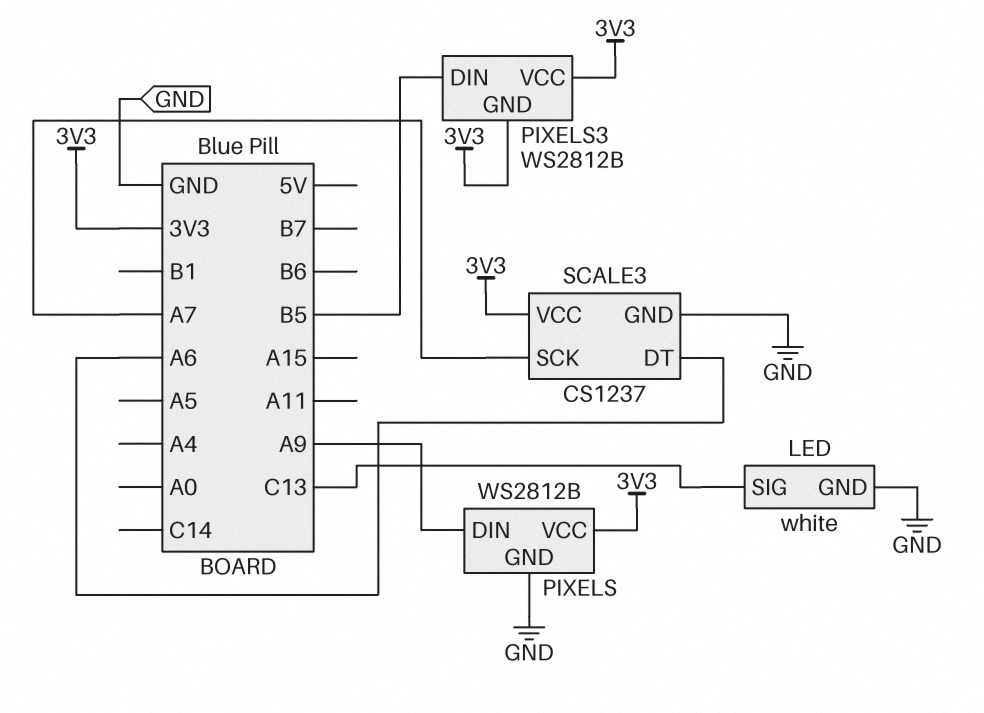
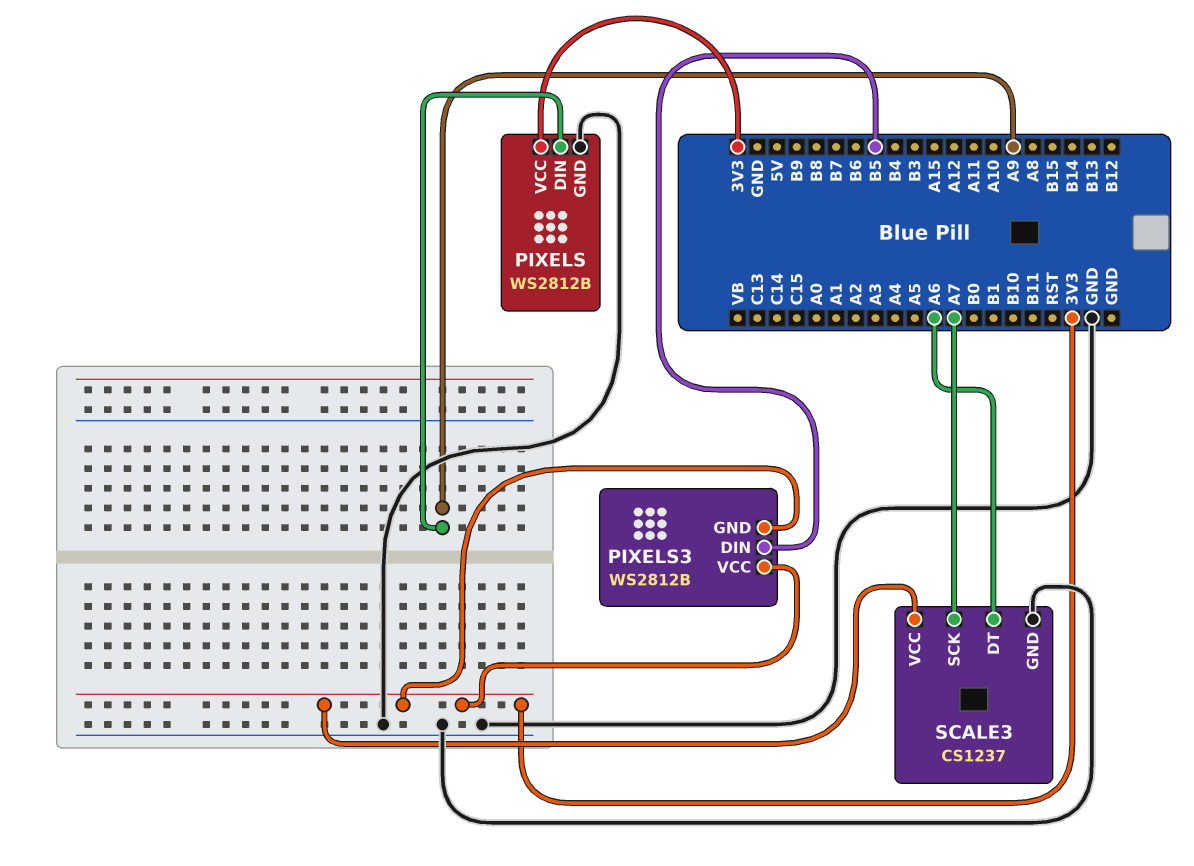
LED: white -> none
LED pin GND: GND -> none
LED pin SIG: C13 -> none

